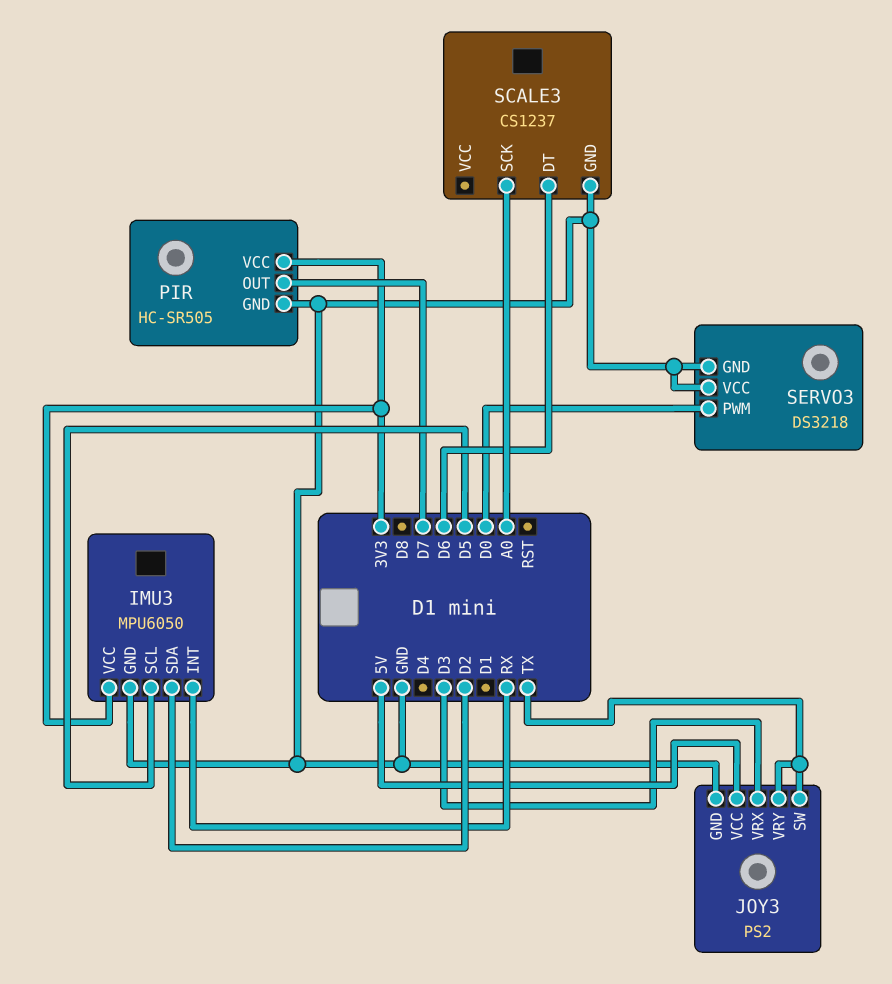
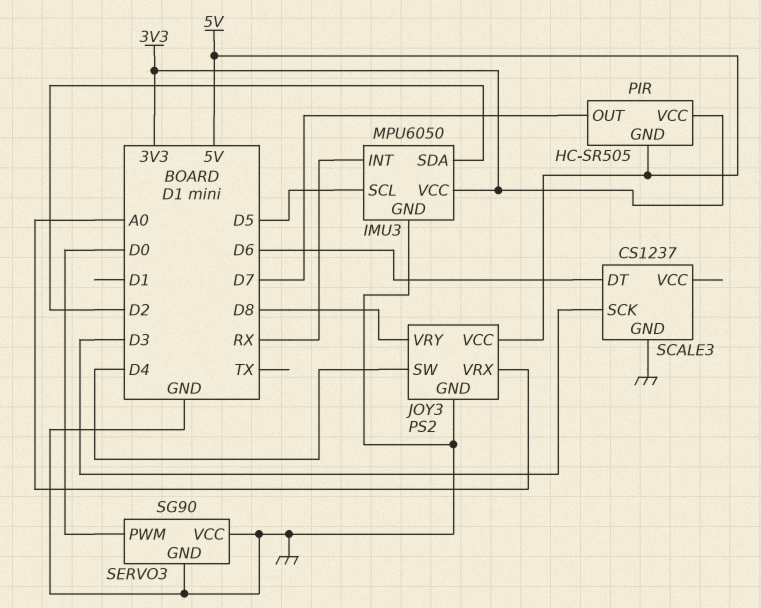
JOY3 pin SW: TX -> D4
JOY3 pin VRX: D3 -> A0
JOY3 pin VRY: TX -> D8
PIR pin GND: GND -> 5V
SCALE3 pin SCK: A0 -> D3
SERVO3: DS3218 -> SG90

